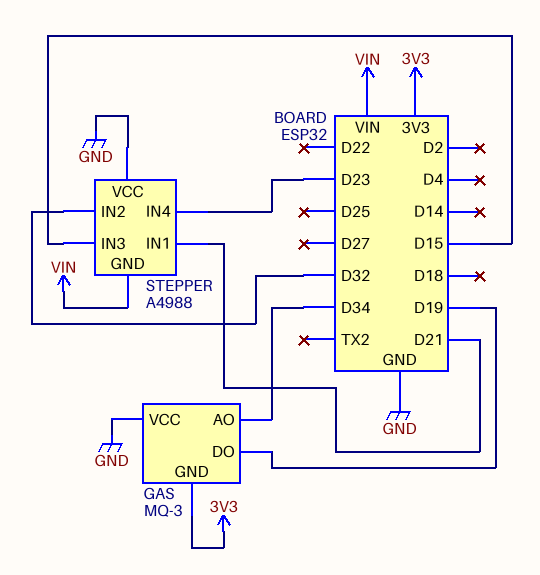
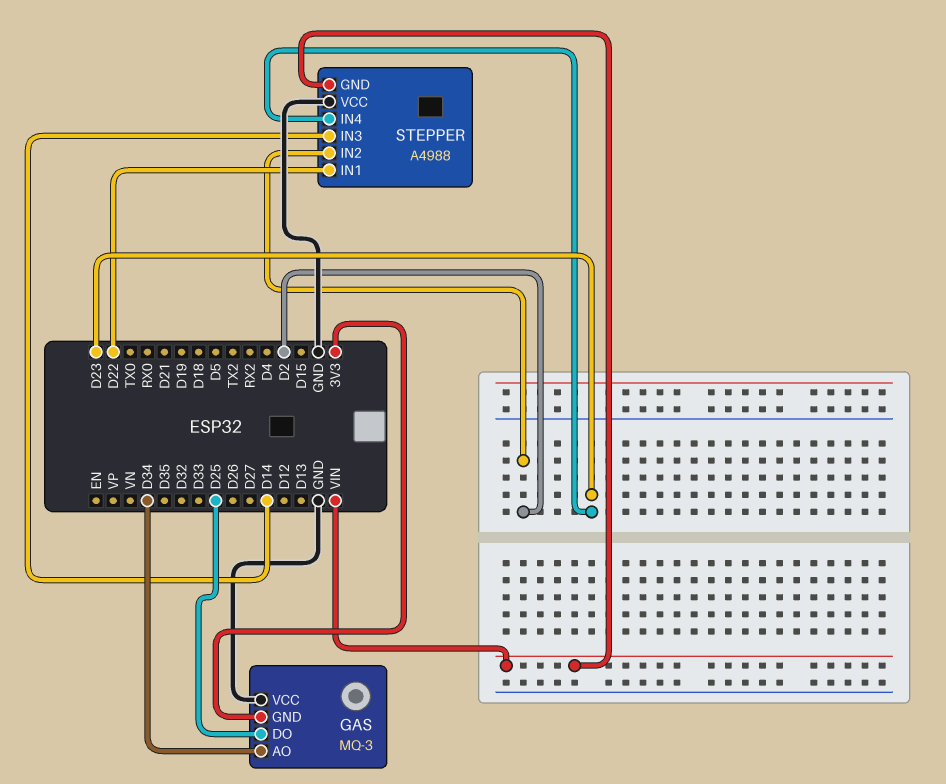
GAS pin DO: D19 -> D25
STEPPER pin IN1: D21 -> D22
STEPPER pin IN2: D32 -> D2
STEPPER pin IN3: D15 -> D14

